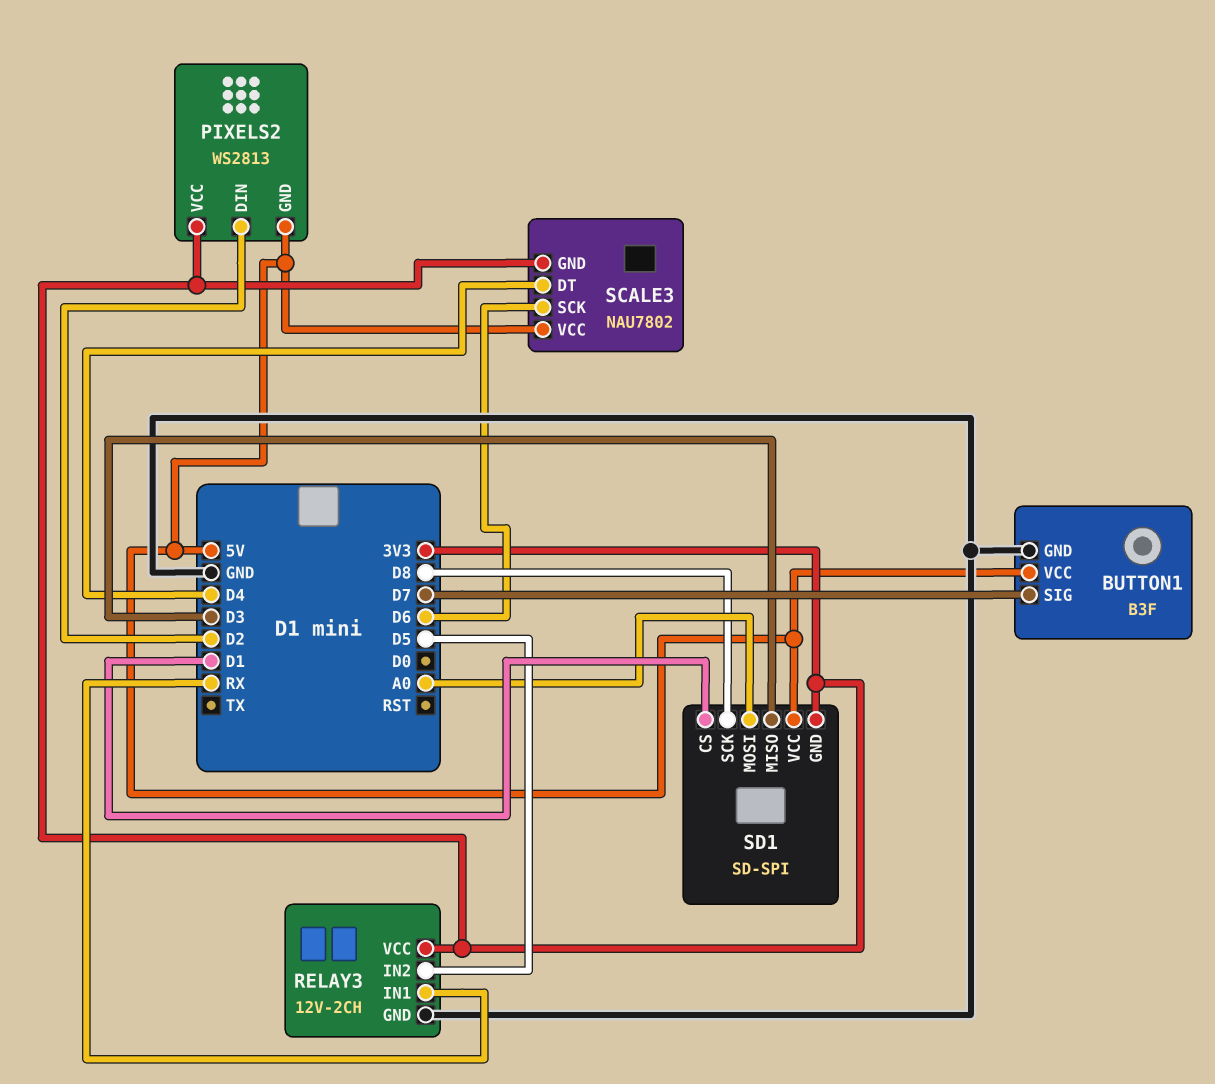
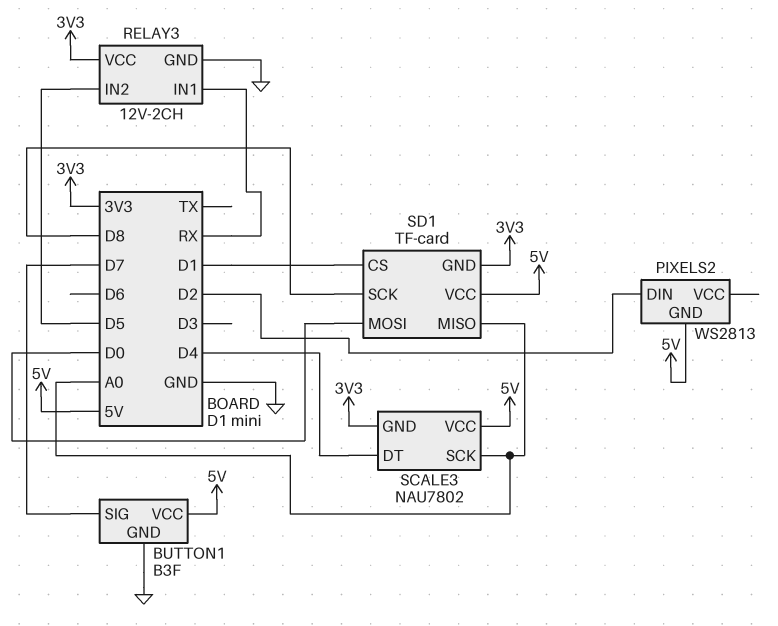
PIXELS2 pin VCC: 3V3 -> none
SCALE3 pin SCK: D6 -> A0
SD1: SD-SPI -> TF-card
SD1 pin MISO: D3 -> A0
SD1 pin MOSI: A0 -> D0

